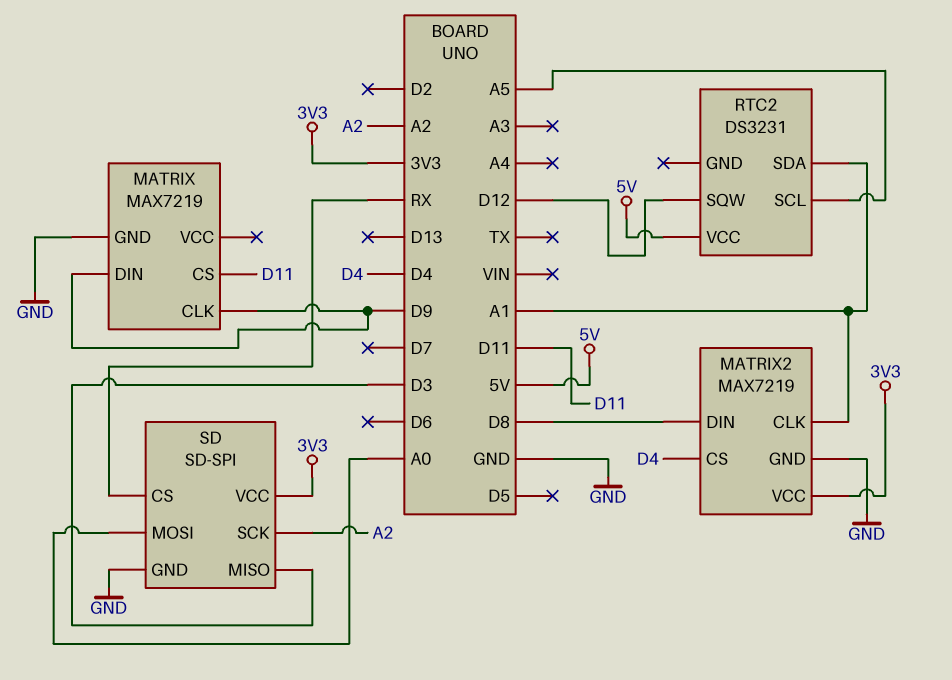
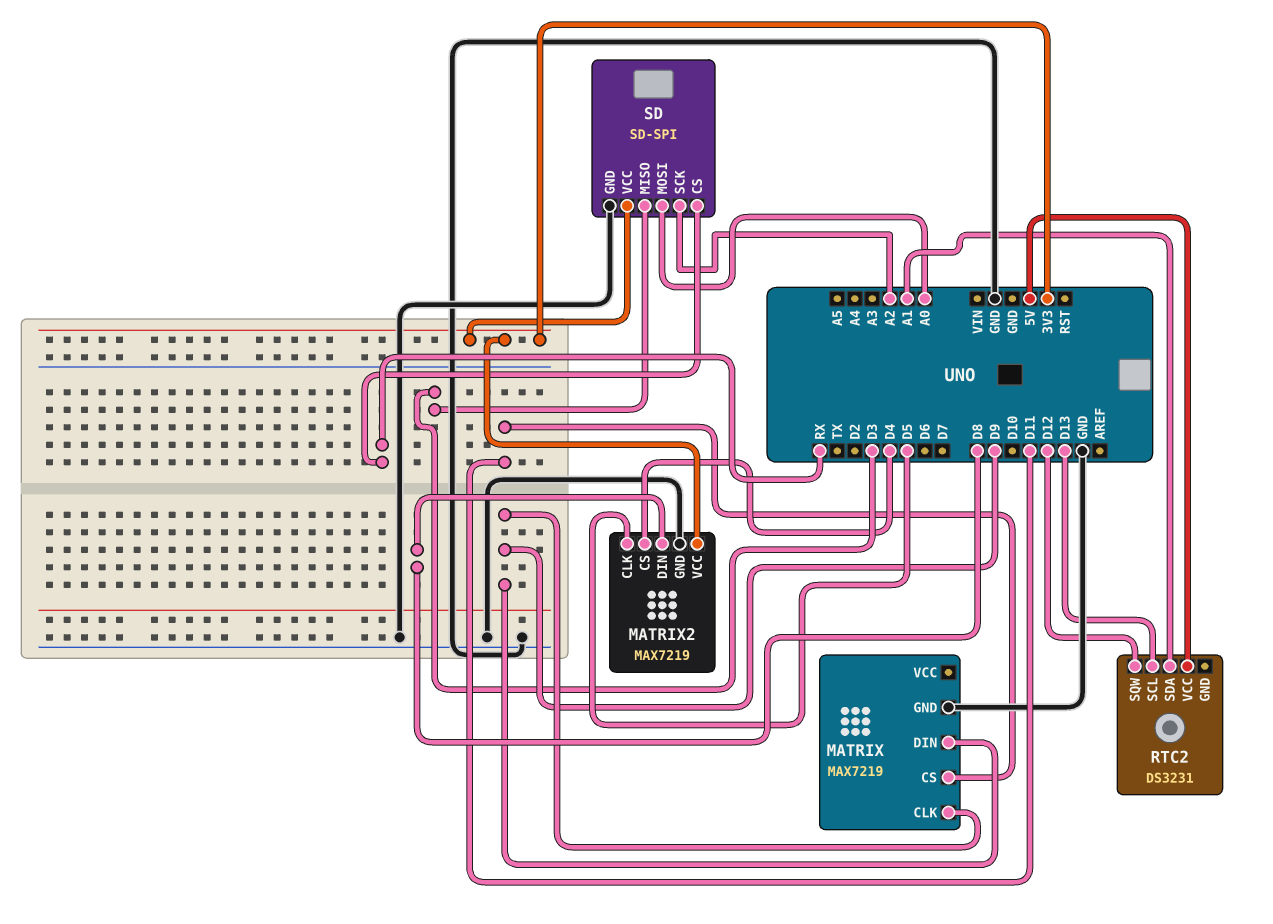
MATRIX2 pin CLK: A1 -> D5
RTC2 pin SCL: A5 -> D13

